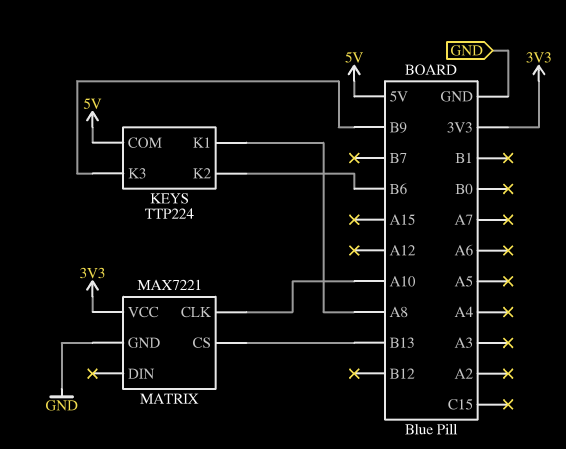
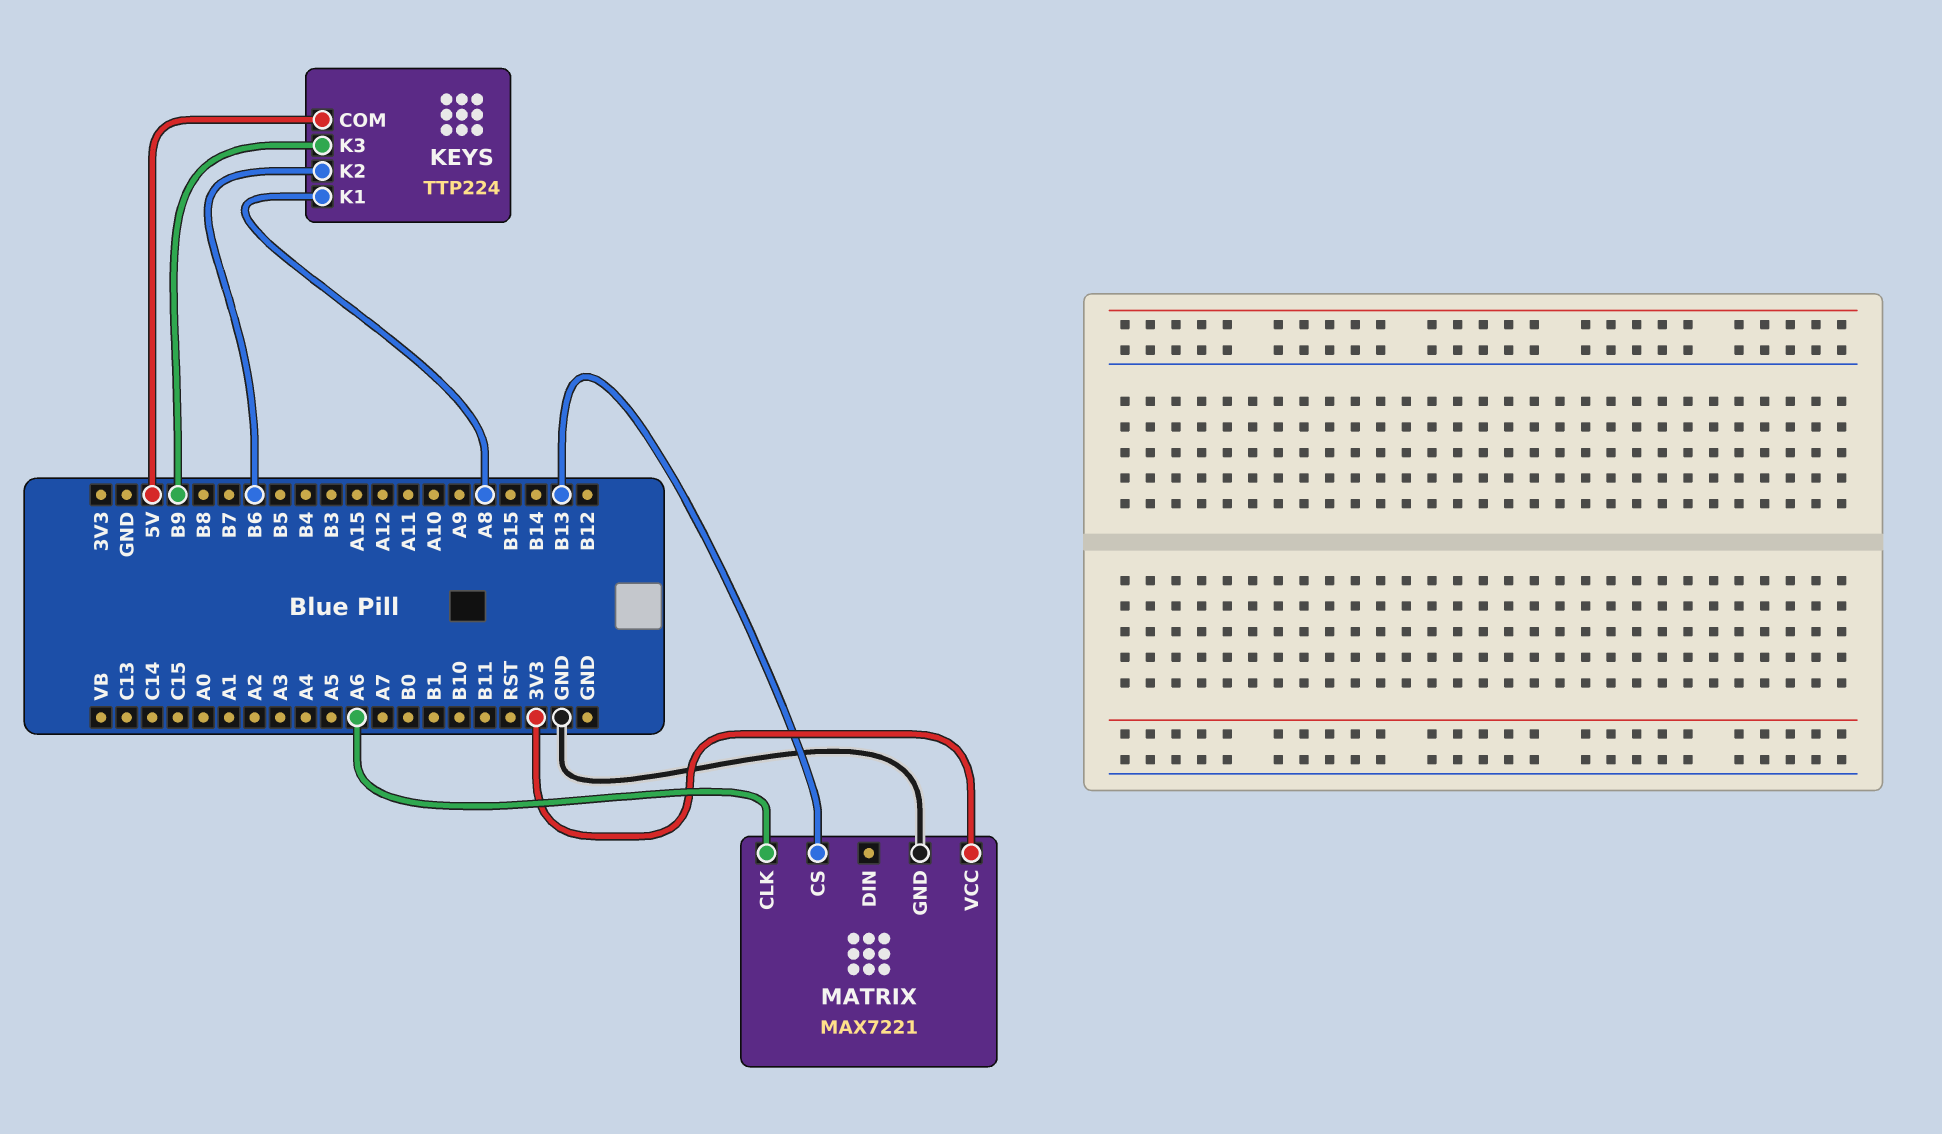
MATRIX pin CLK: A10 -> A6

